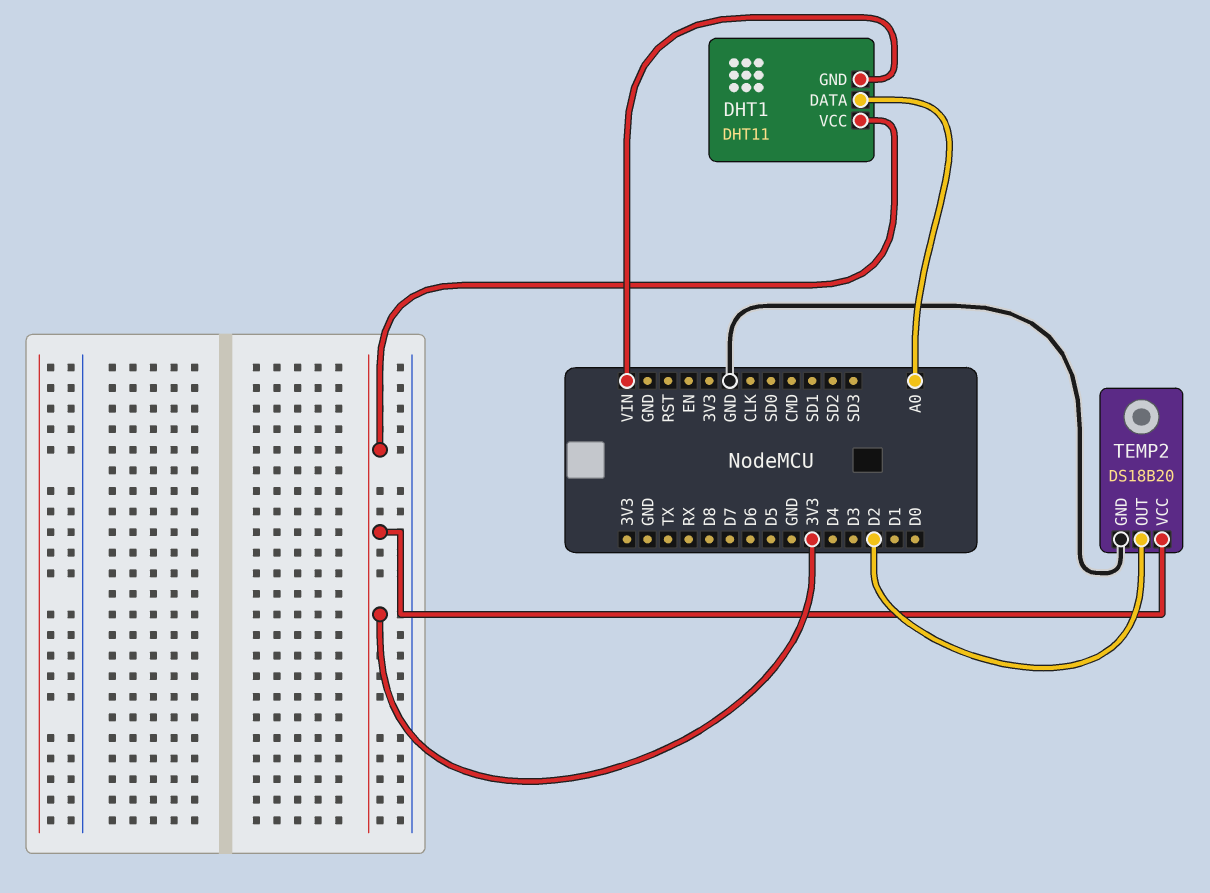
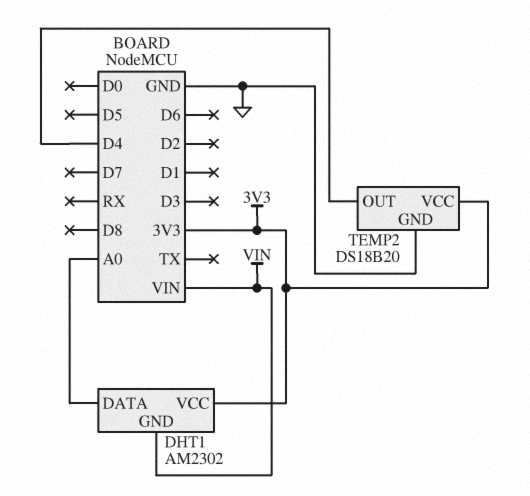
DHT1: DHT11 -> AM2302
TEMP2 pin OUT: D2 -> D4

